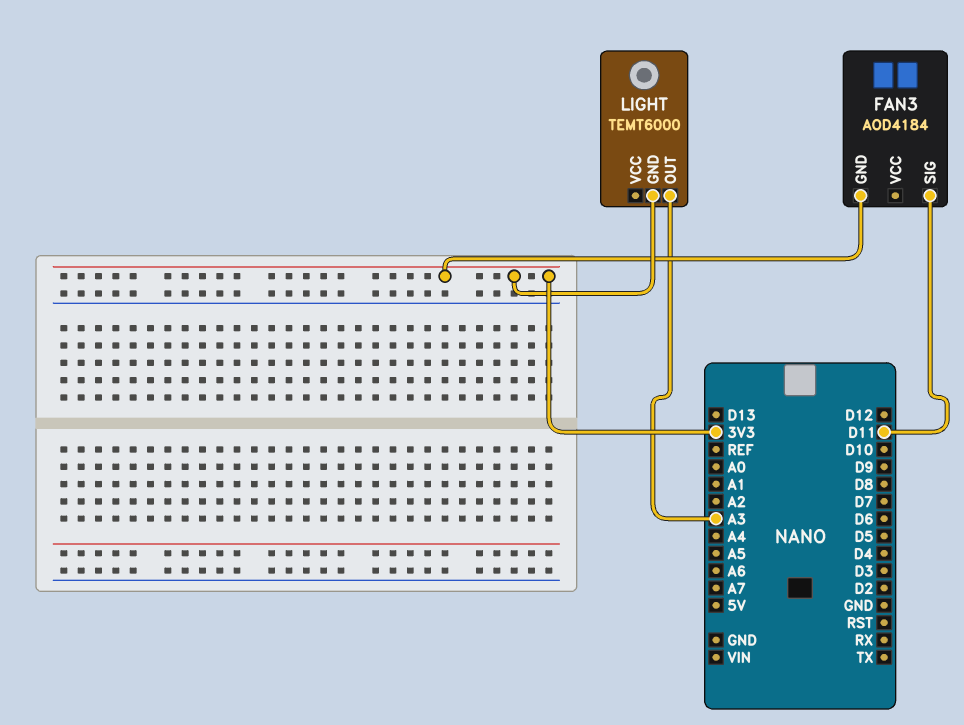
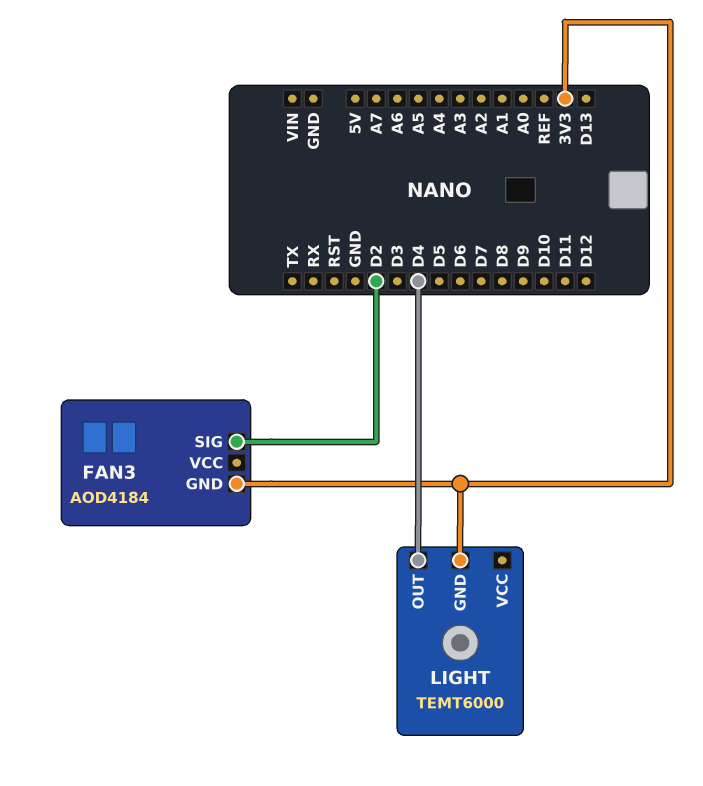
FAN3 pin SIG: D11 -> D2
LIGHT pin OUT: A3 -> D4

